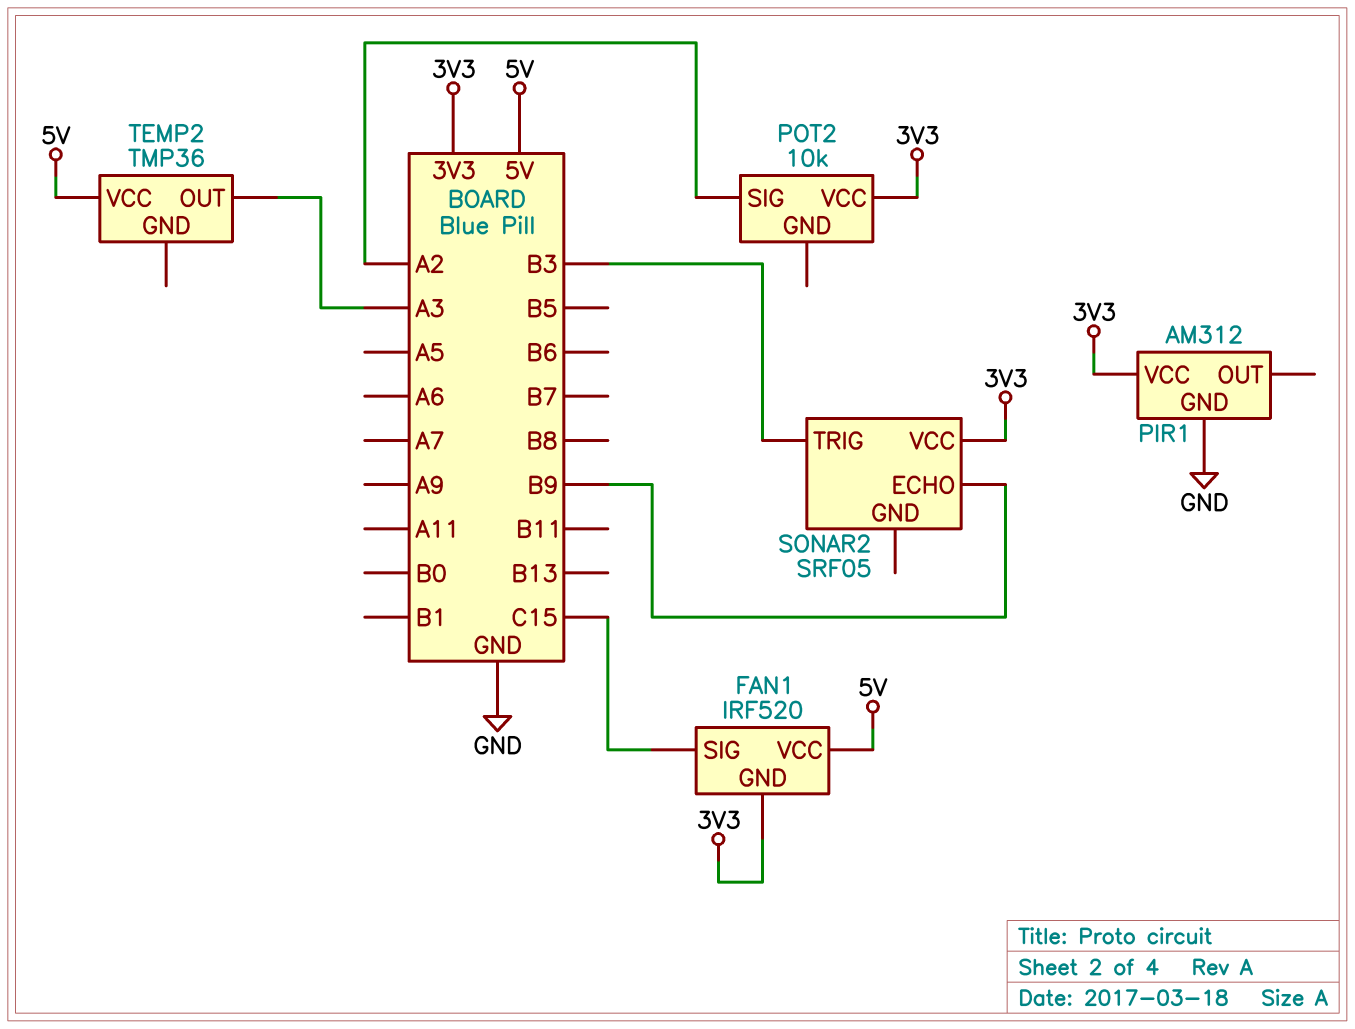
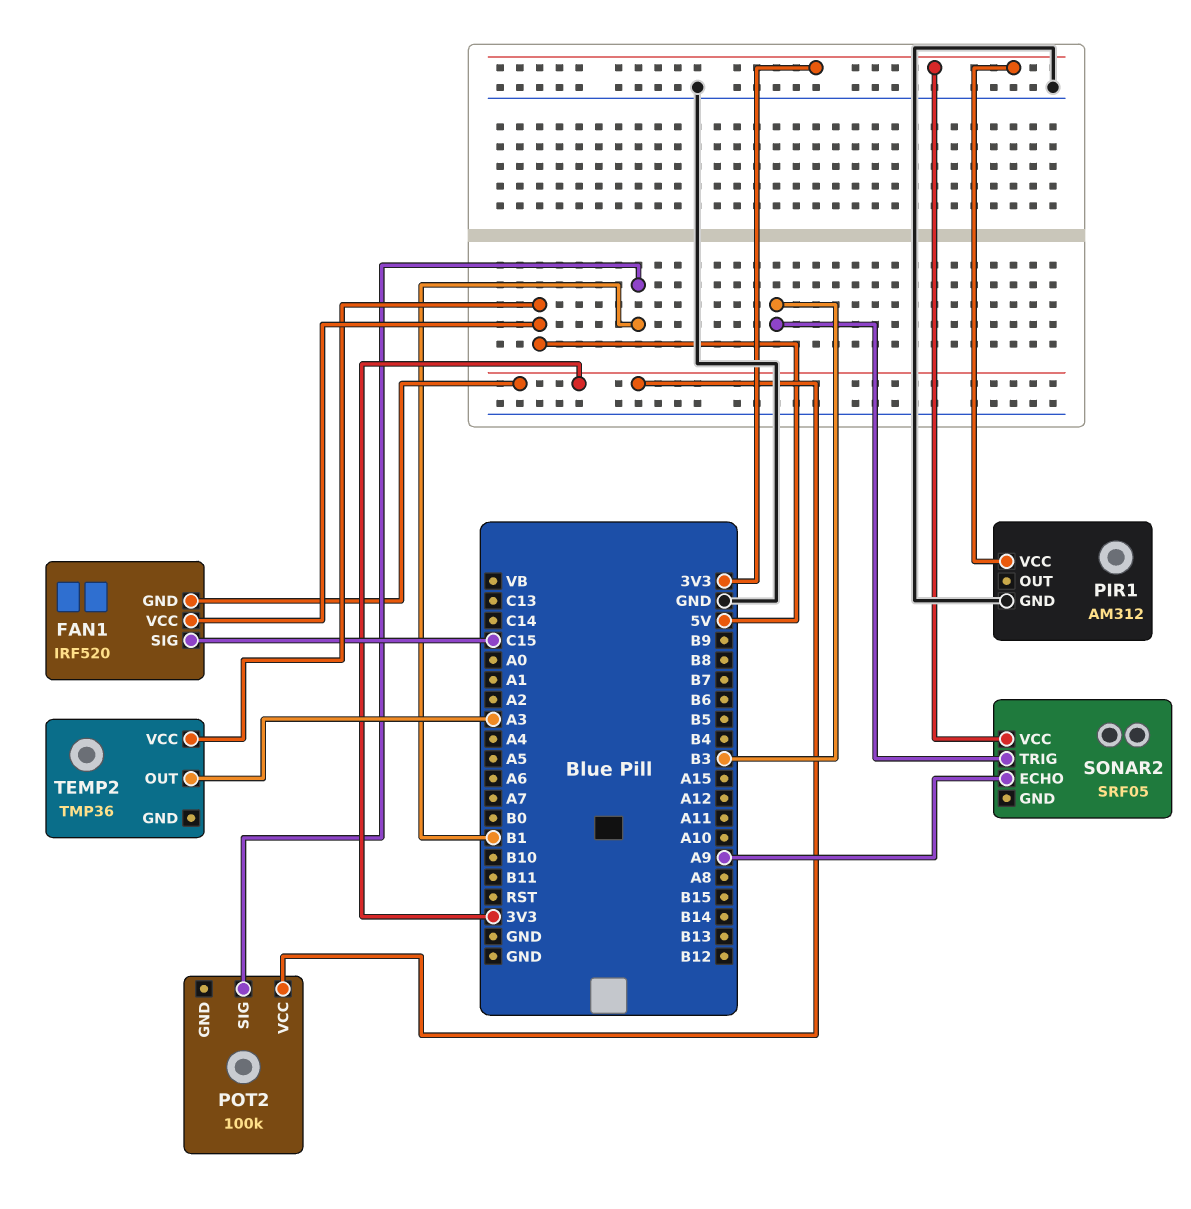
POT2: 10k -> 100k
POT2 pin SIG: A2 -> B1
SONAR2 pin ECHO: B9 -> A9

